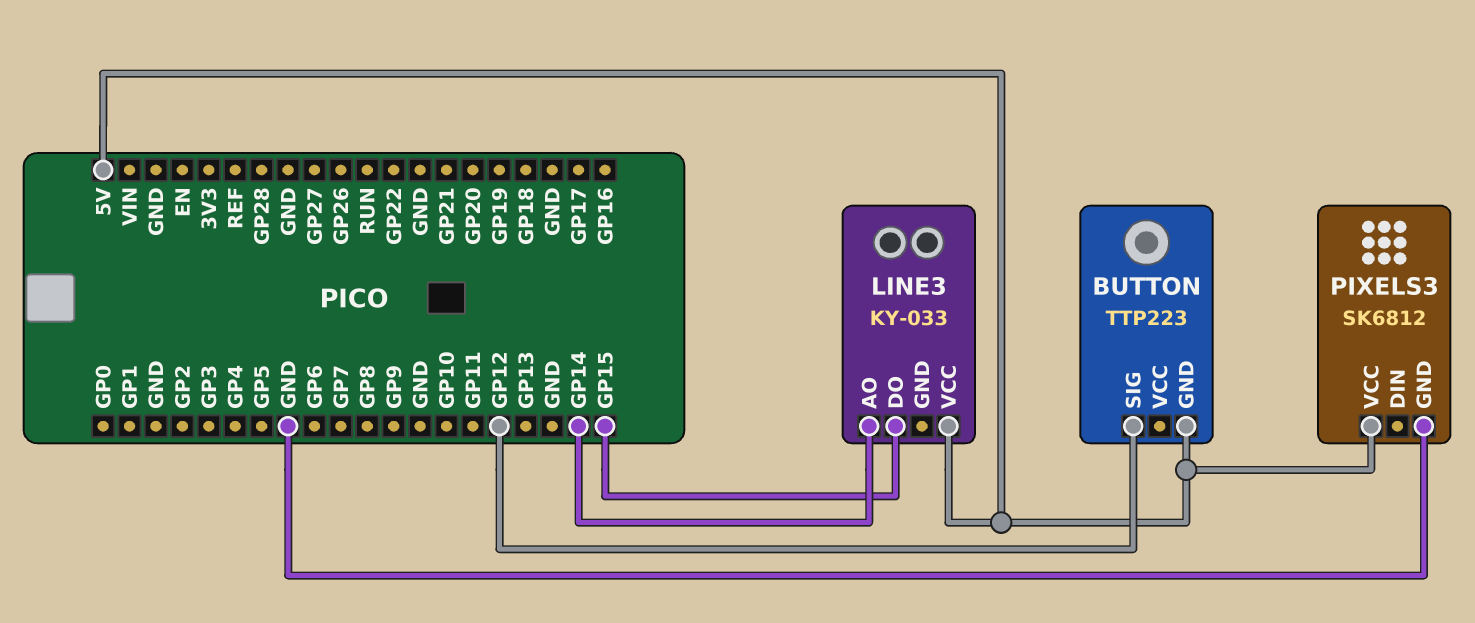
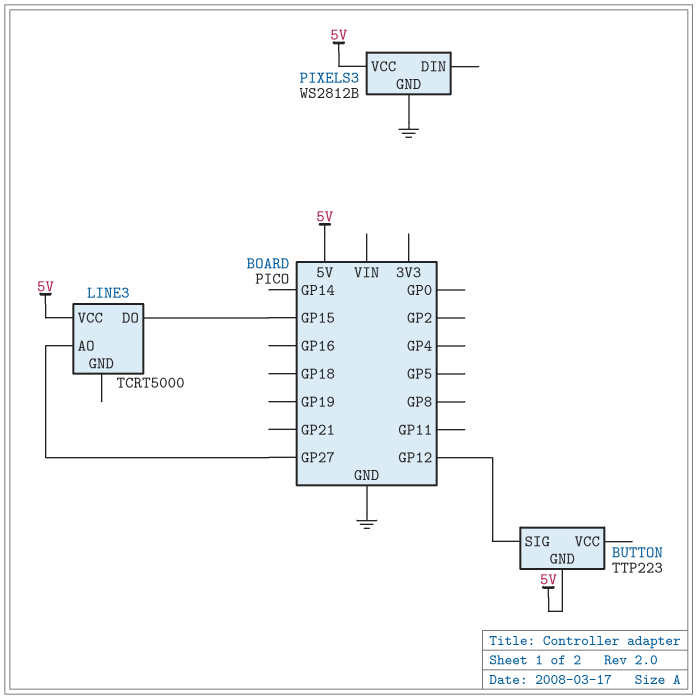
LINE3: KY-033 -> TCRT5000
LINE3 pin AO: GP14 -> GP27
PIXELS3: SK6812 -> WS2812B

